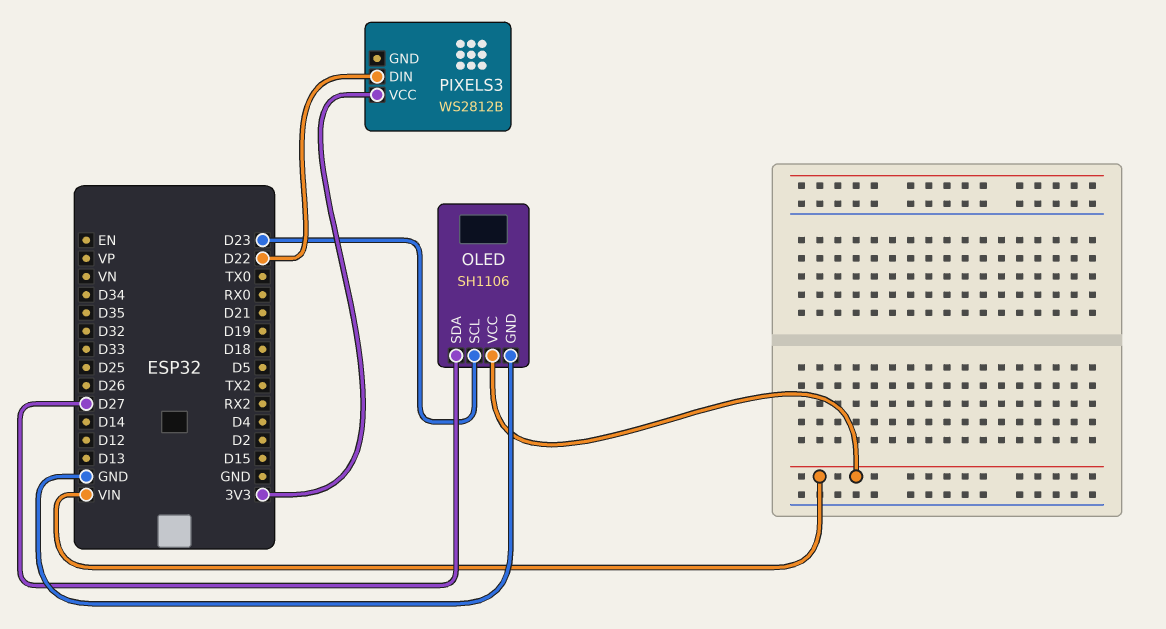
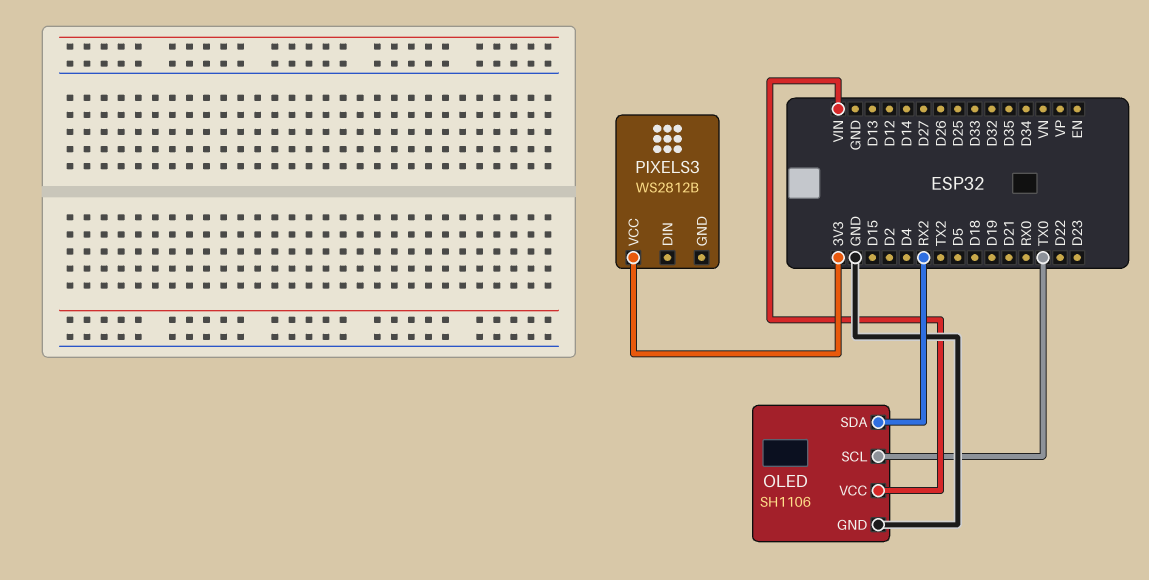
OLED pin SCL: D23 -> TX0
OLED pin SDA: D27 -> RX2
PIXELS3 pin DIN: D22 -> none

